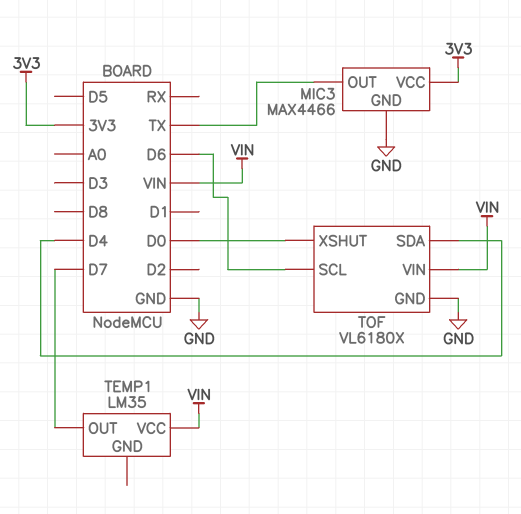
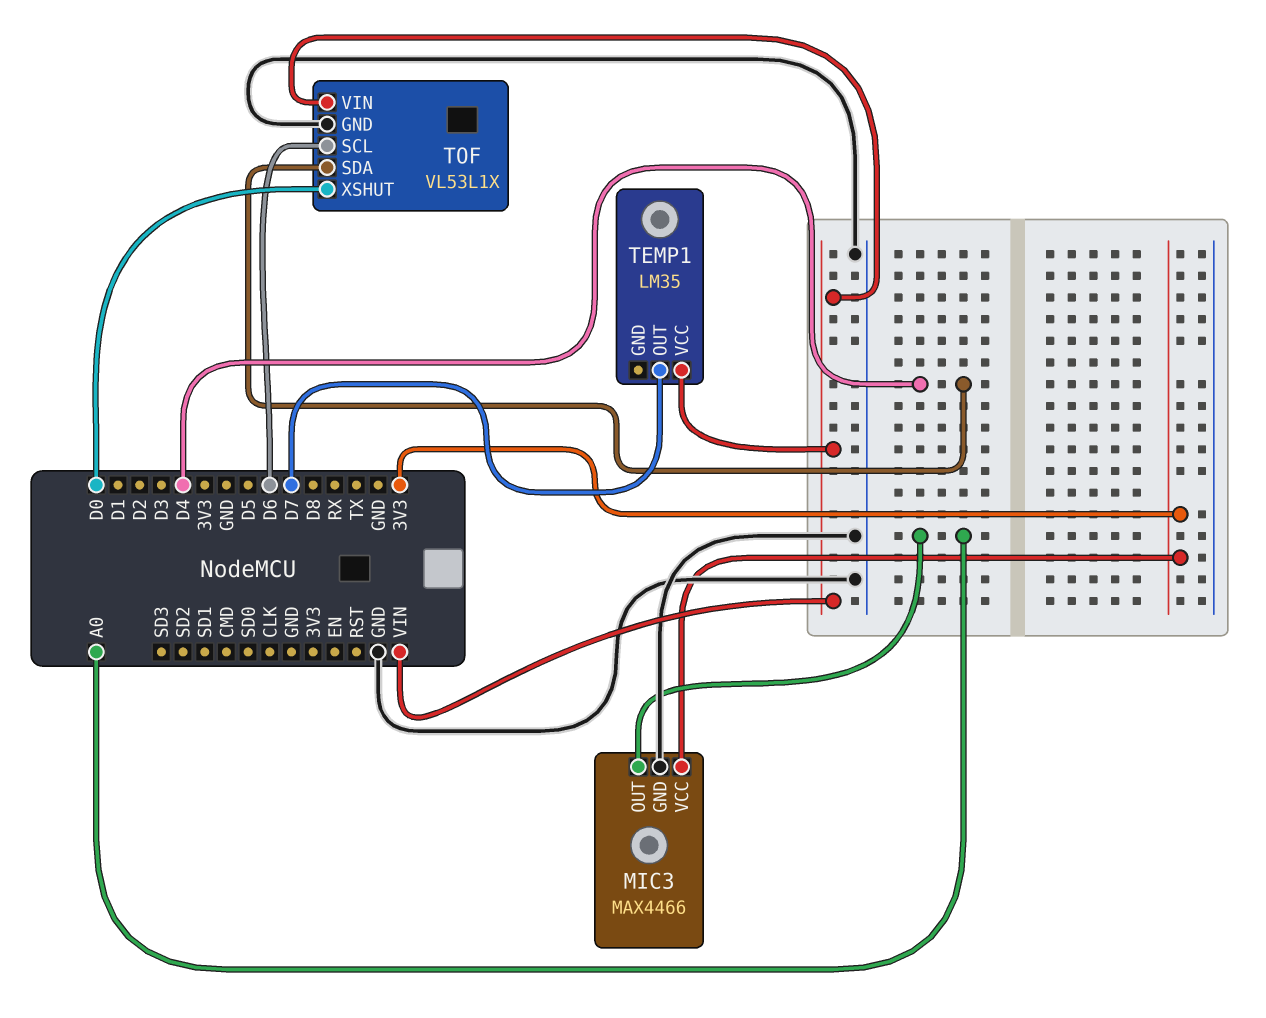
MIC3 pin OUT: TX -> A0
TOF: VL6180X -> VL53L1X

